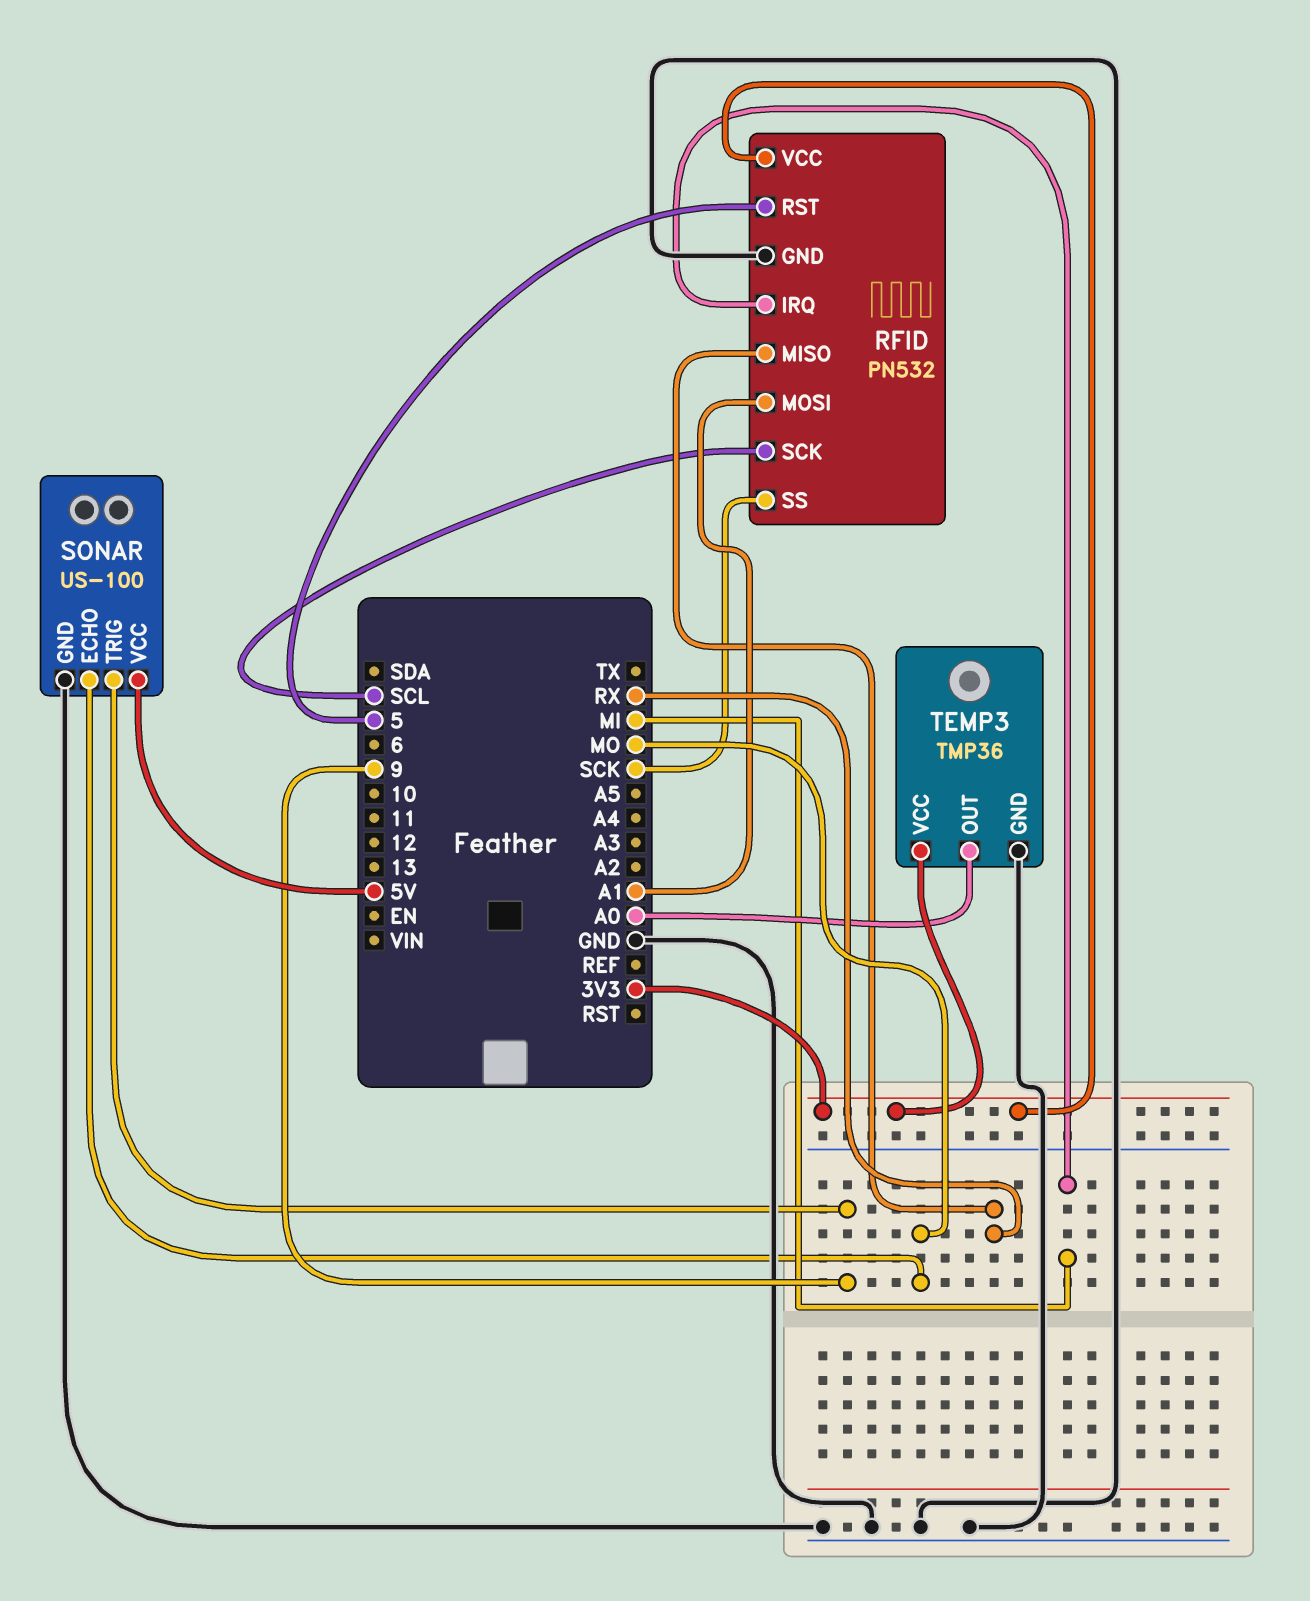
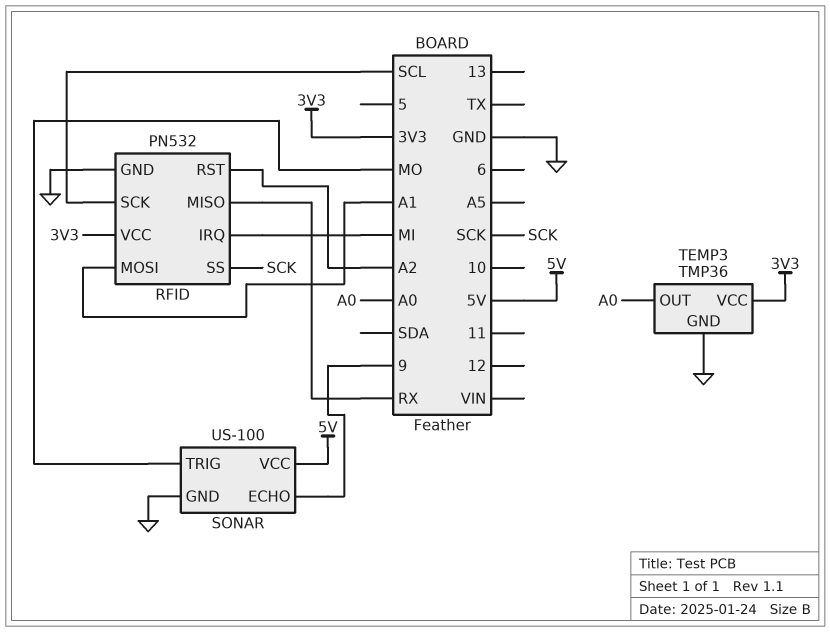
RFID pin RST: 5 -> A2
SONAR pin ECHO: MO -> 9
SONAR pin TRIG: 9 -> MO

